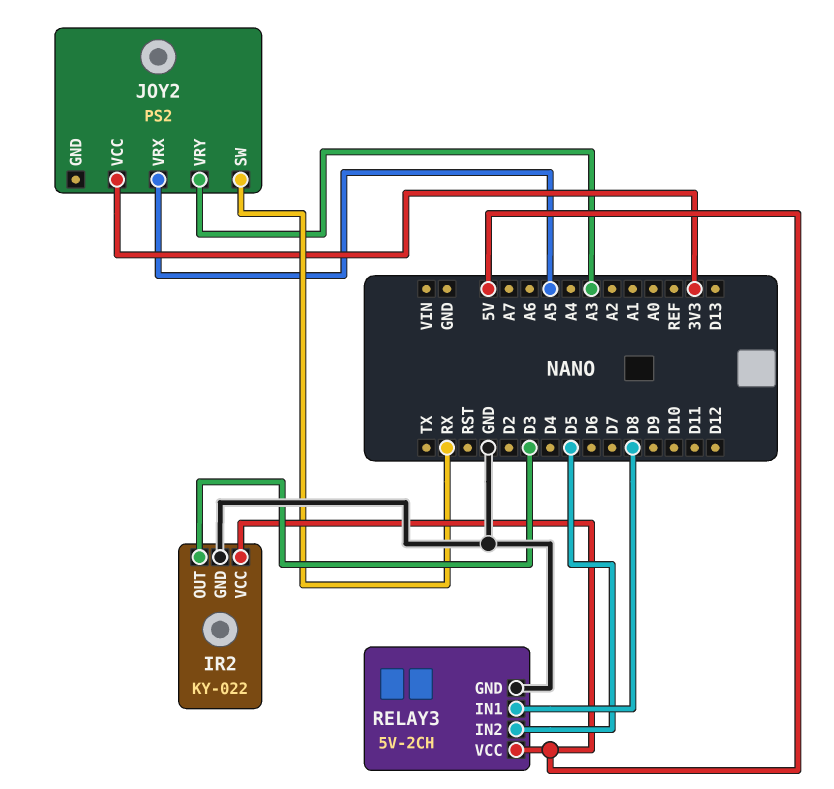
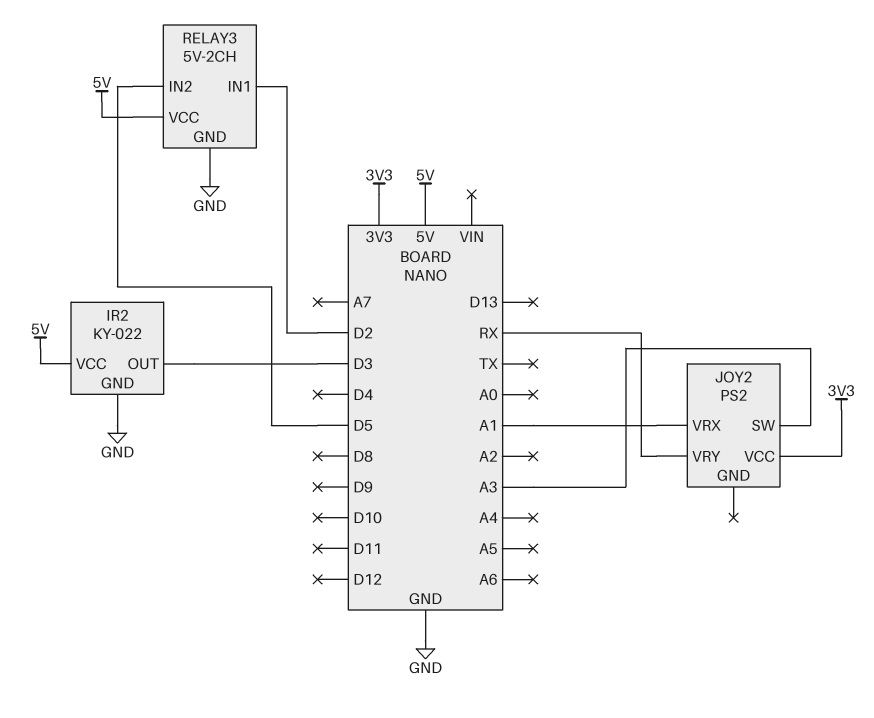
JOY2 pin SW: RX -> A3
JOY2 pin VRX: A5 -> A1
JOY2 pin VRY: A3 -> RX
RELAY3 pin IN1: D8 -> D2

